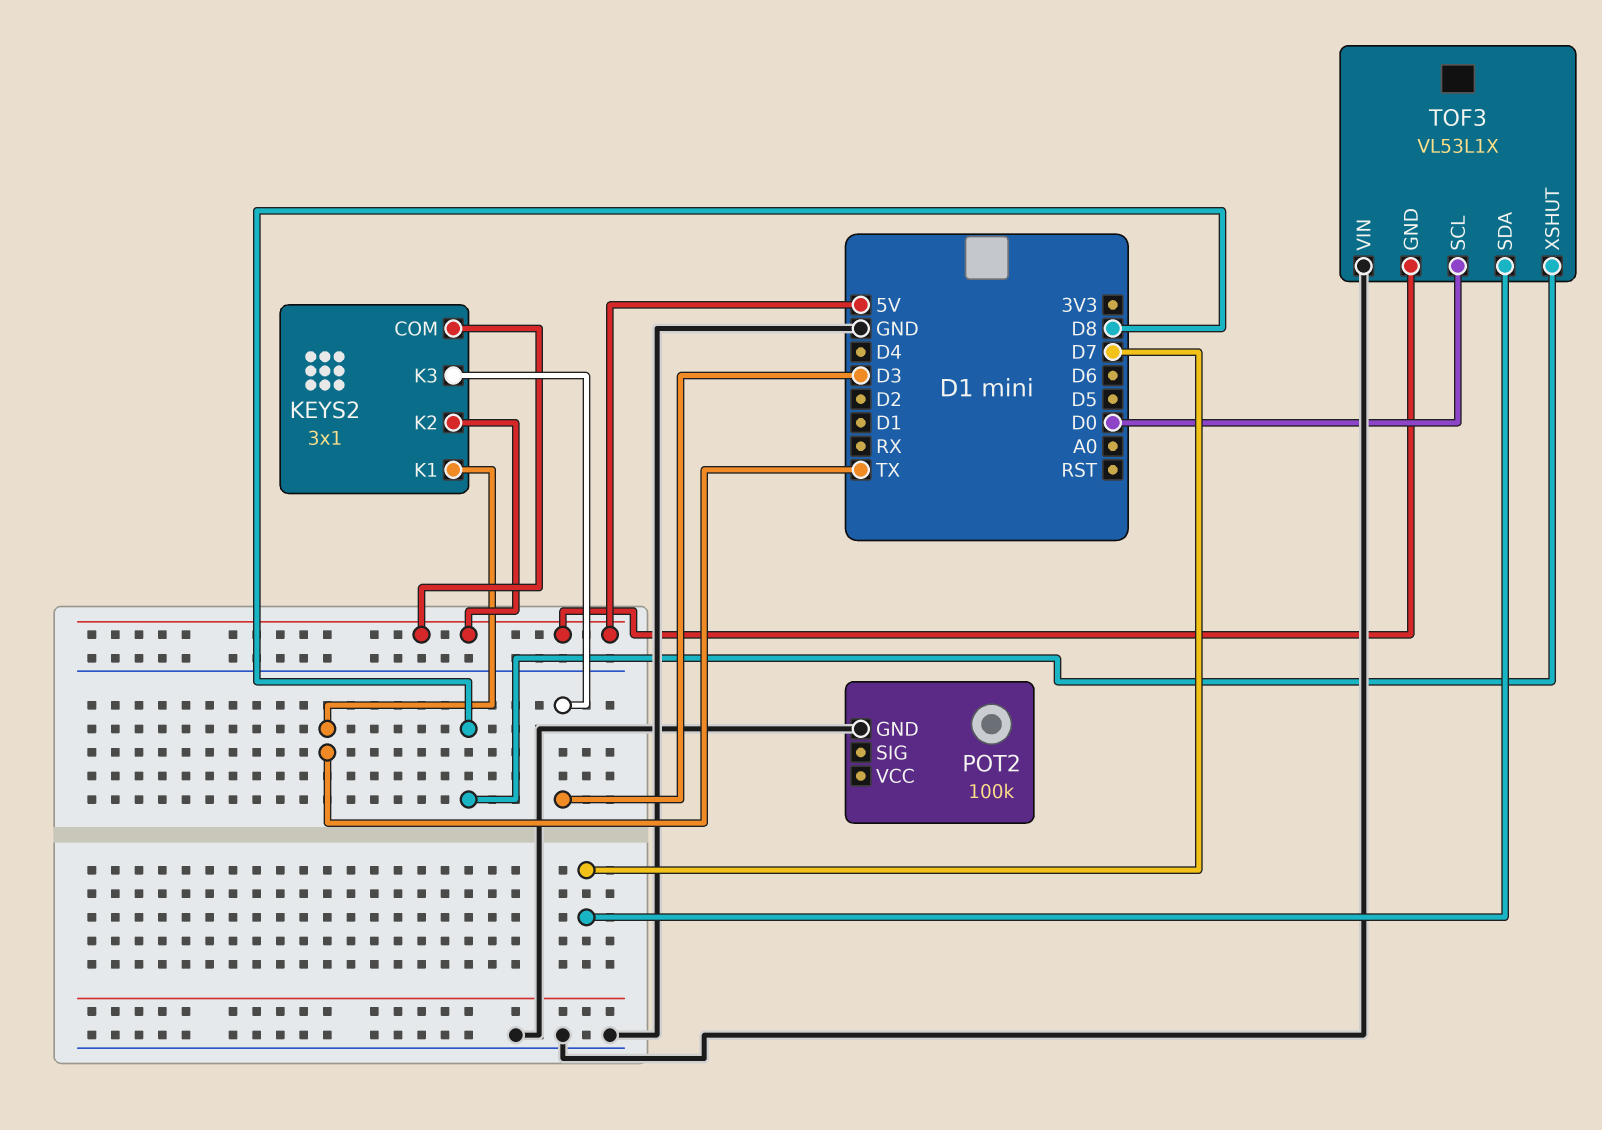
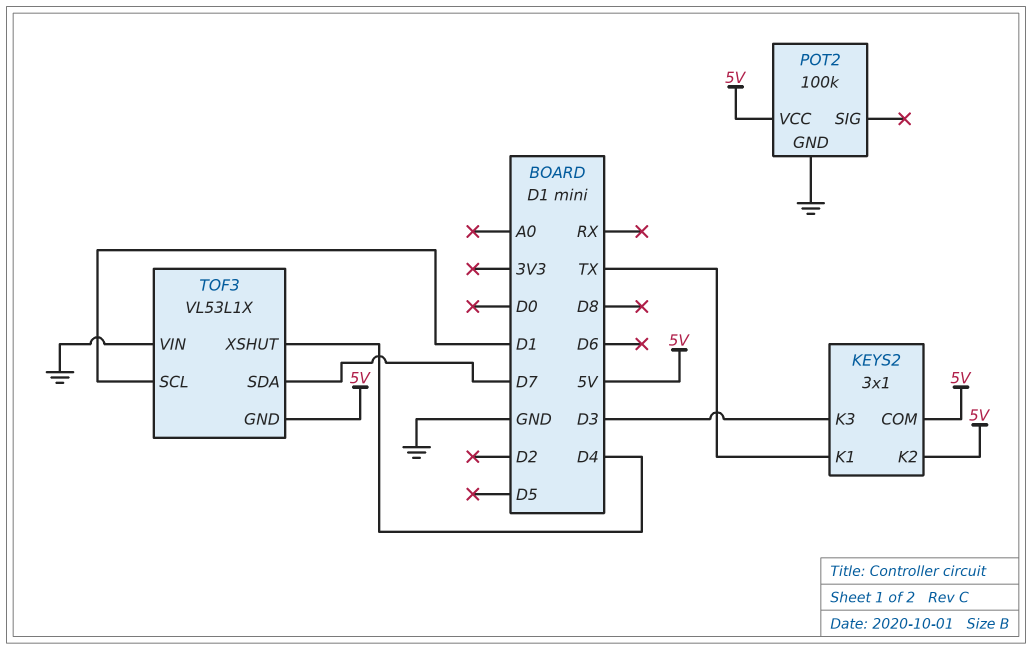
POT2 pin VCC: none -> 5V
TOF3 pin SCL: D0 -> D1
TOF3 pin XSHUT: D8 -> D4

